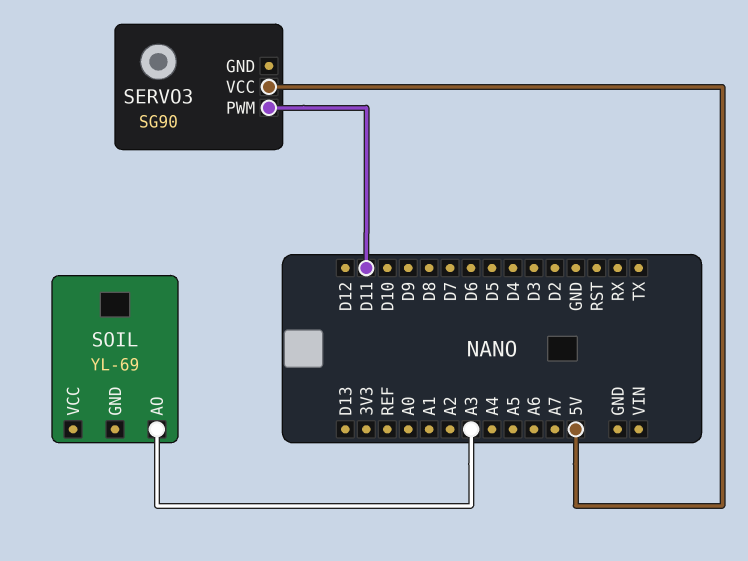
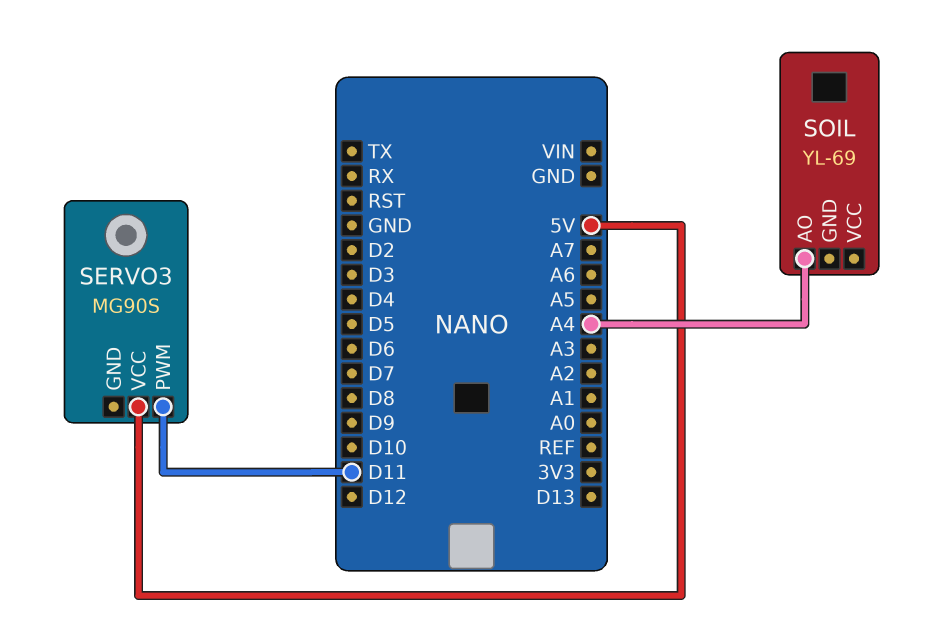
SERVO3: SG90 -> MG90S
SOIL pin AO: A3 -> A4

